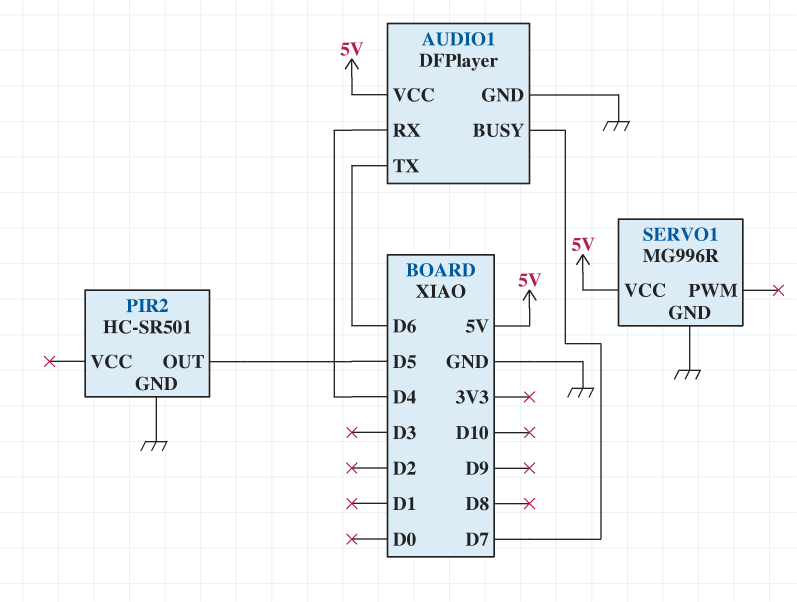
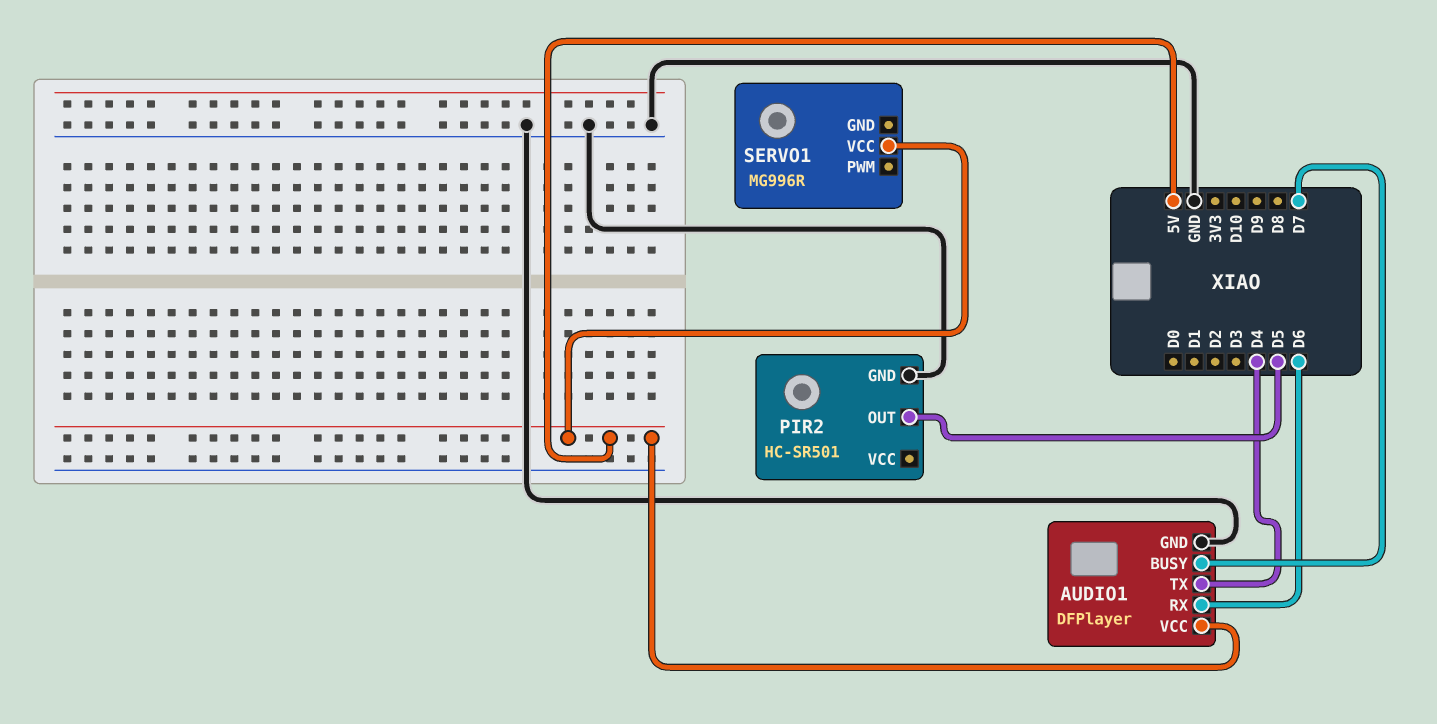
AUDIO1 pin RX: D4 -> D6
AUDIO1 pin TX: D6 -> D4
SERVO1 pin GND: GND -> none

